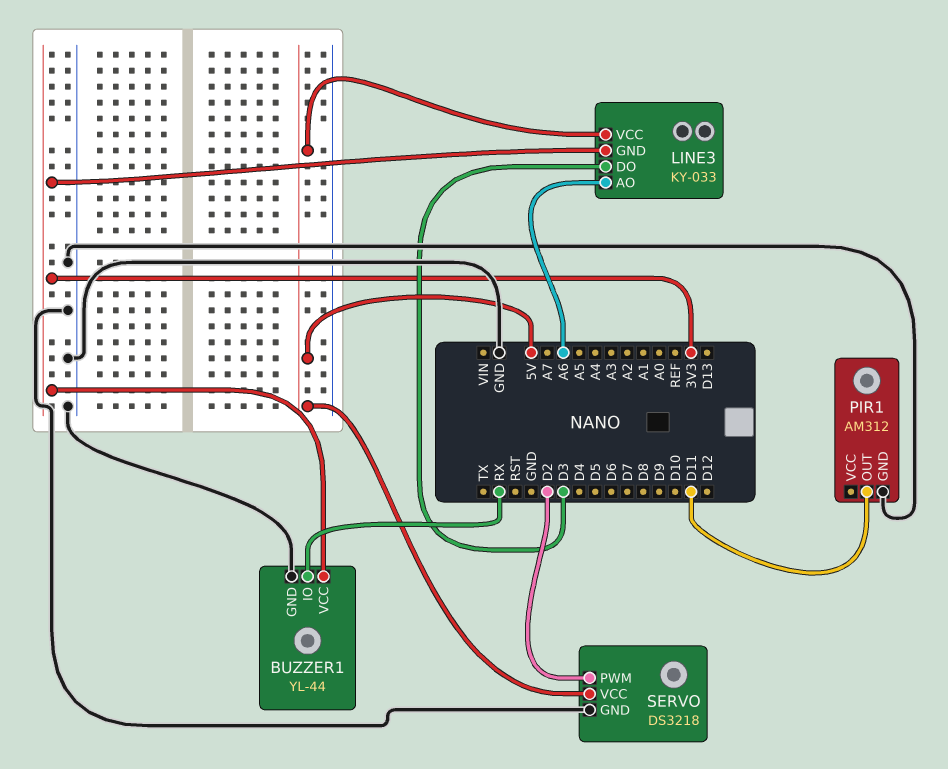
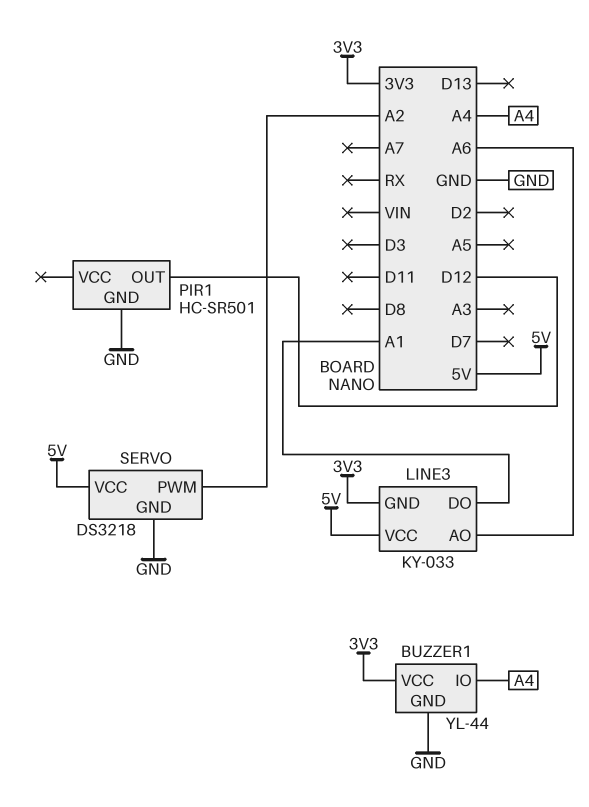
BUZZER1 pin IO: RX -> A4
LINE3 pin DO: D3 -> A1
PIR1: AM312 -> HC-SR501
PIR1 pin OUT: D11 -> D12
SERVO pin PWM: D2 -> A2

